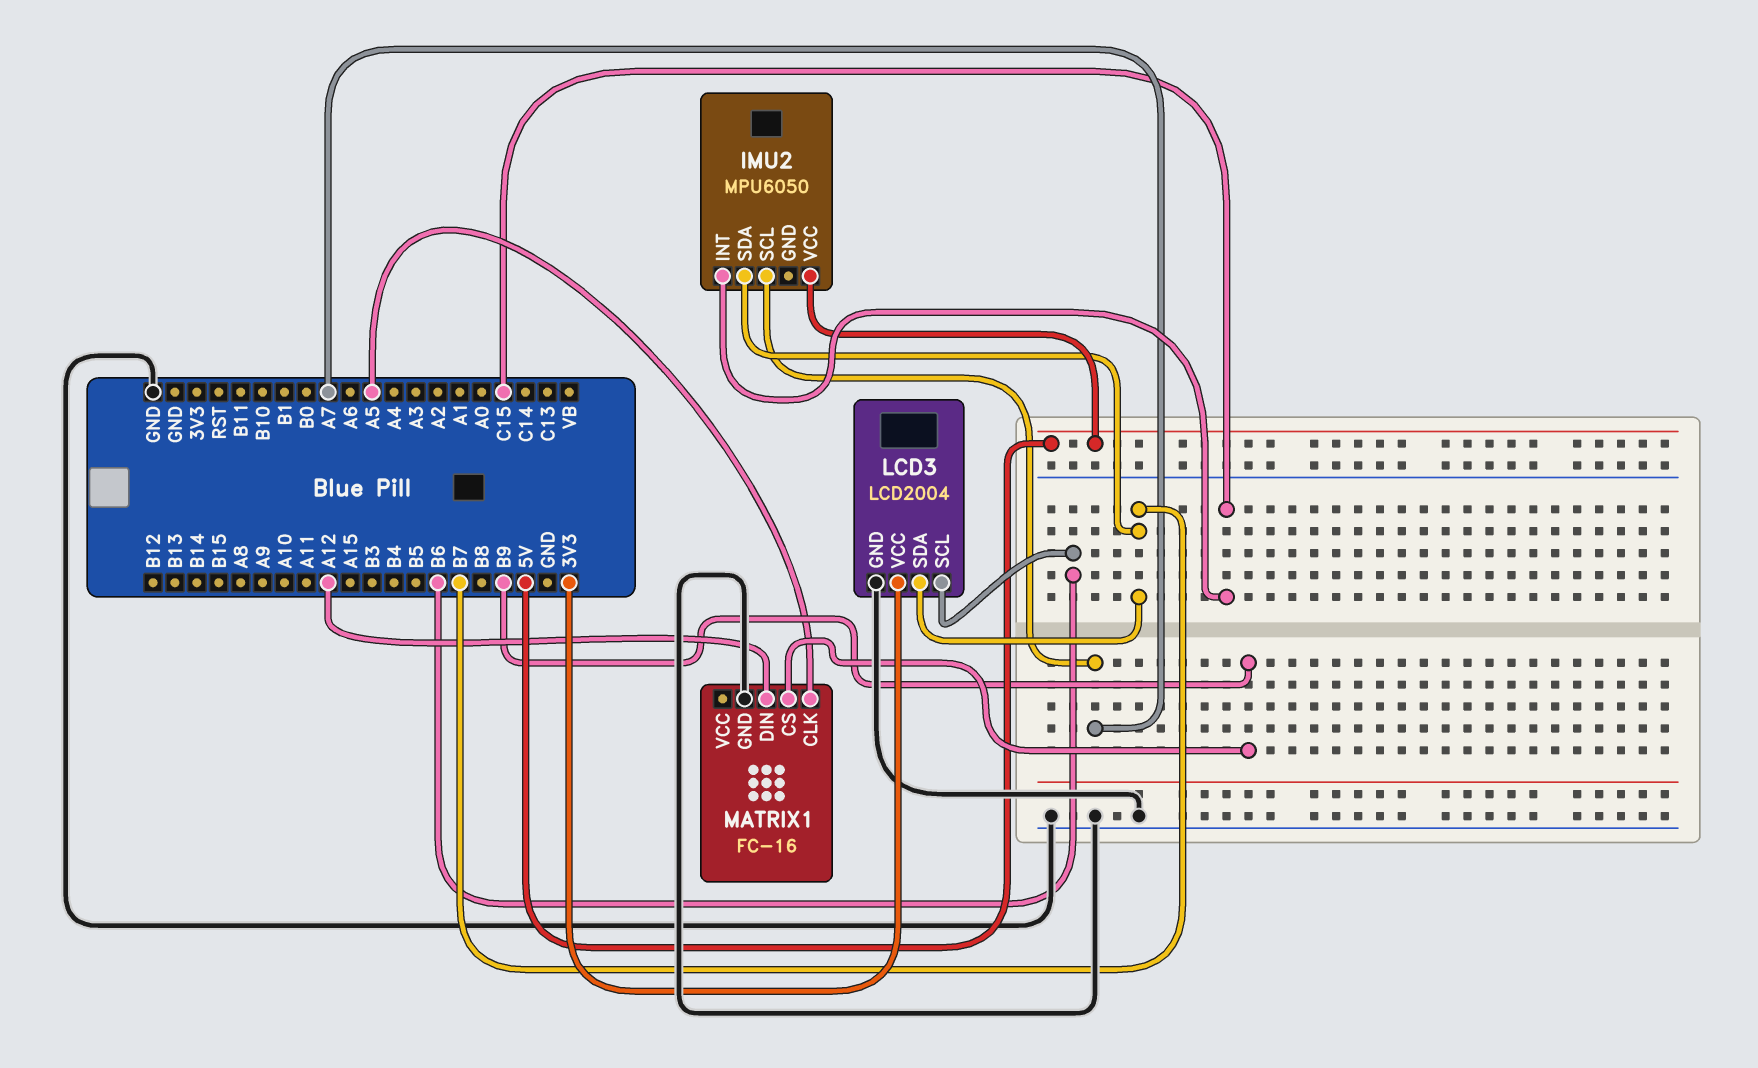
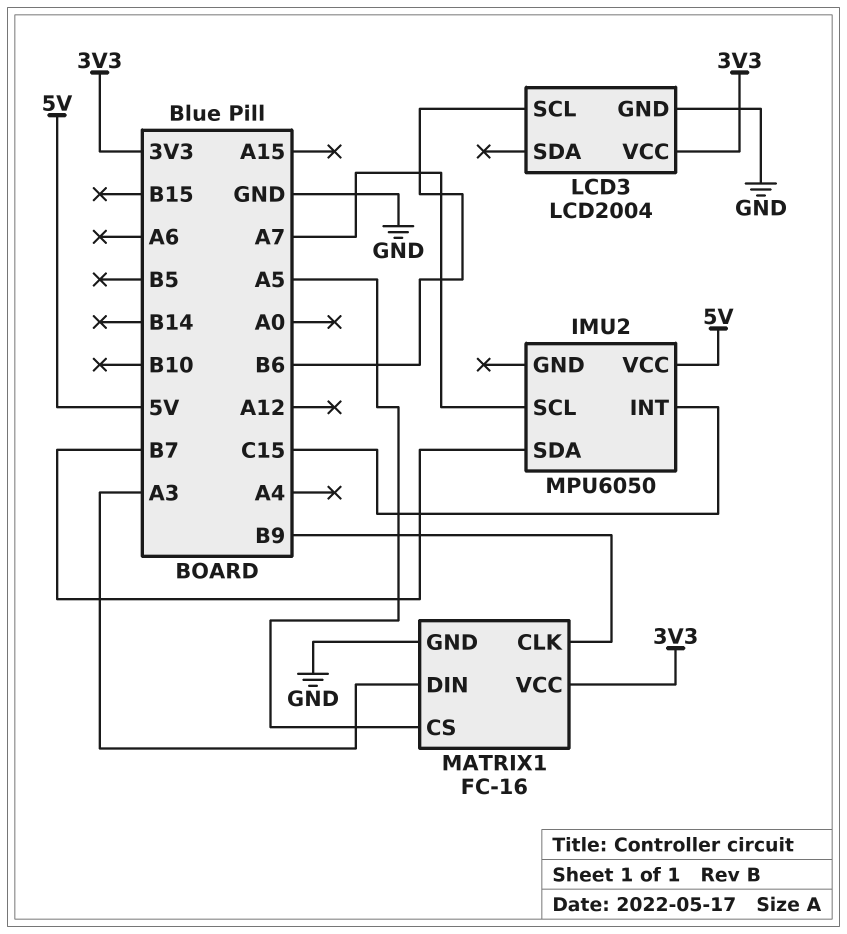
LCD3 pin SDA: B7 -> none
MATRIX1 pin CLK: A5 -> B9
MATRIX1 pin CS: B9 -> A5
MATRIX1 pin DIN: A12 -> A3
MATRIX1 pin VCC: none -> 3V3

